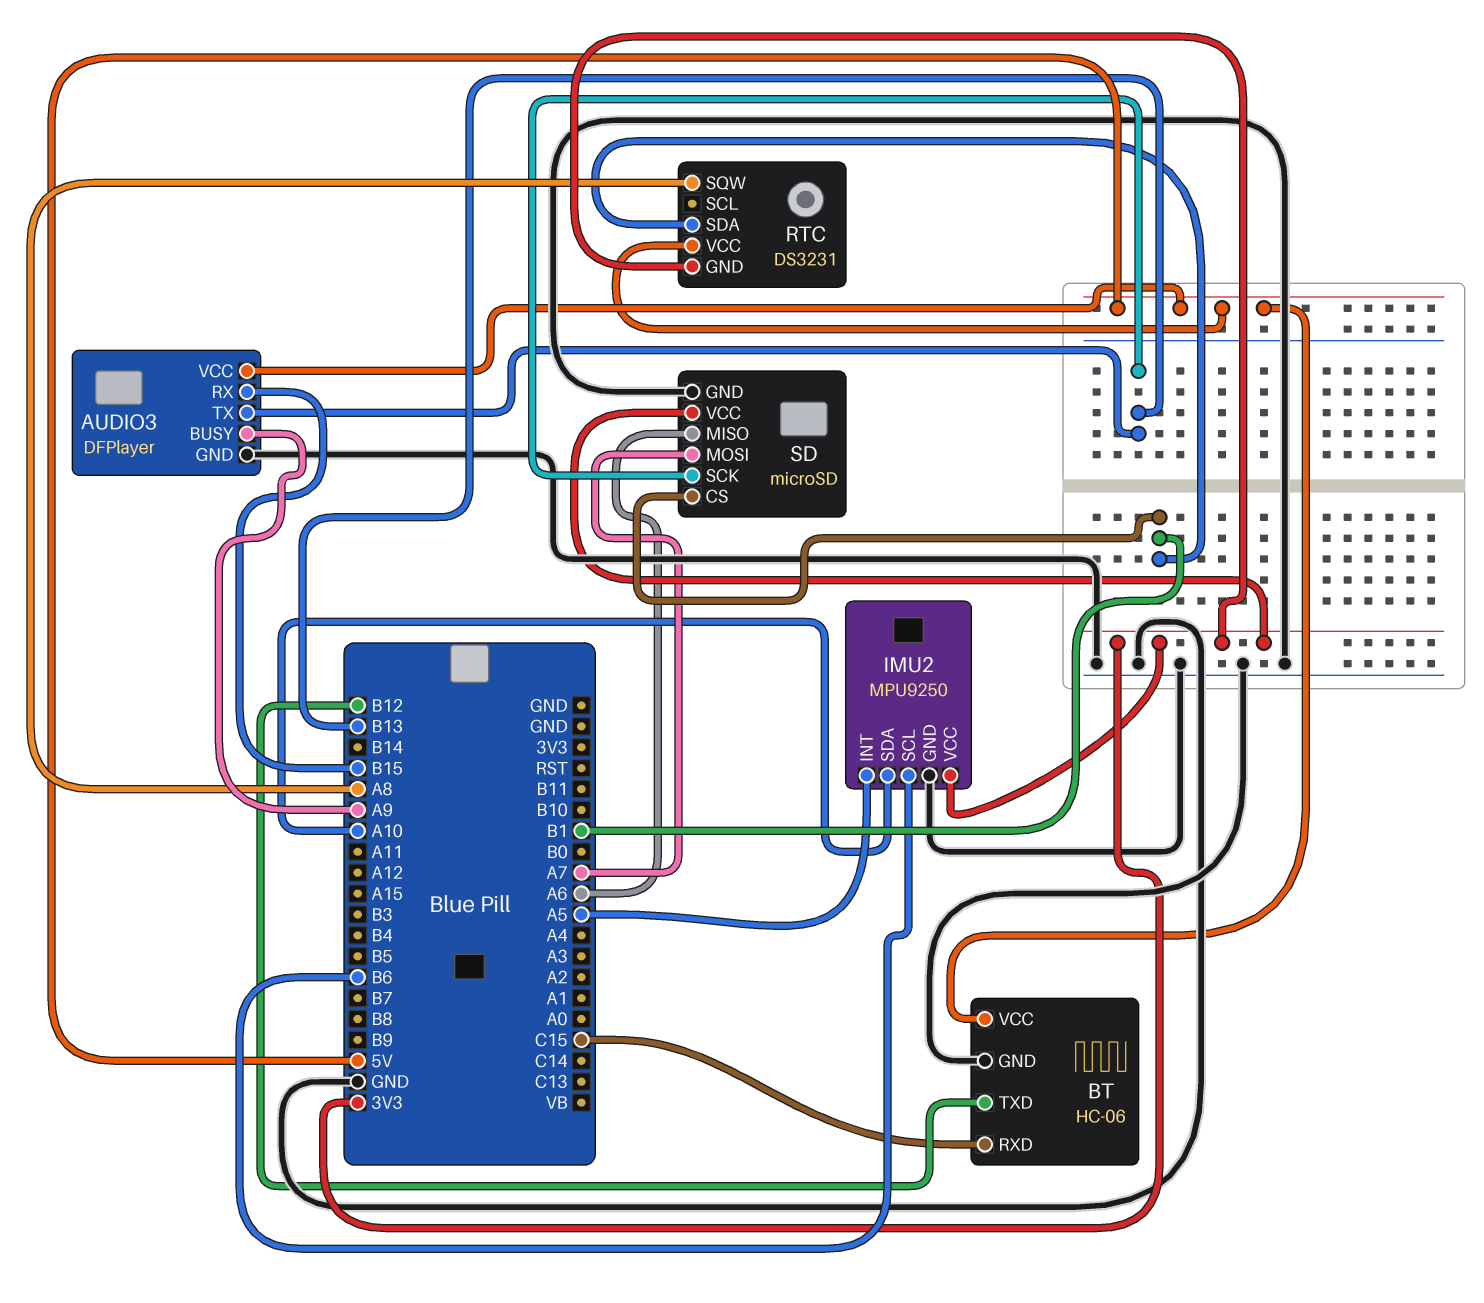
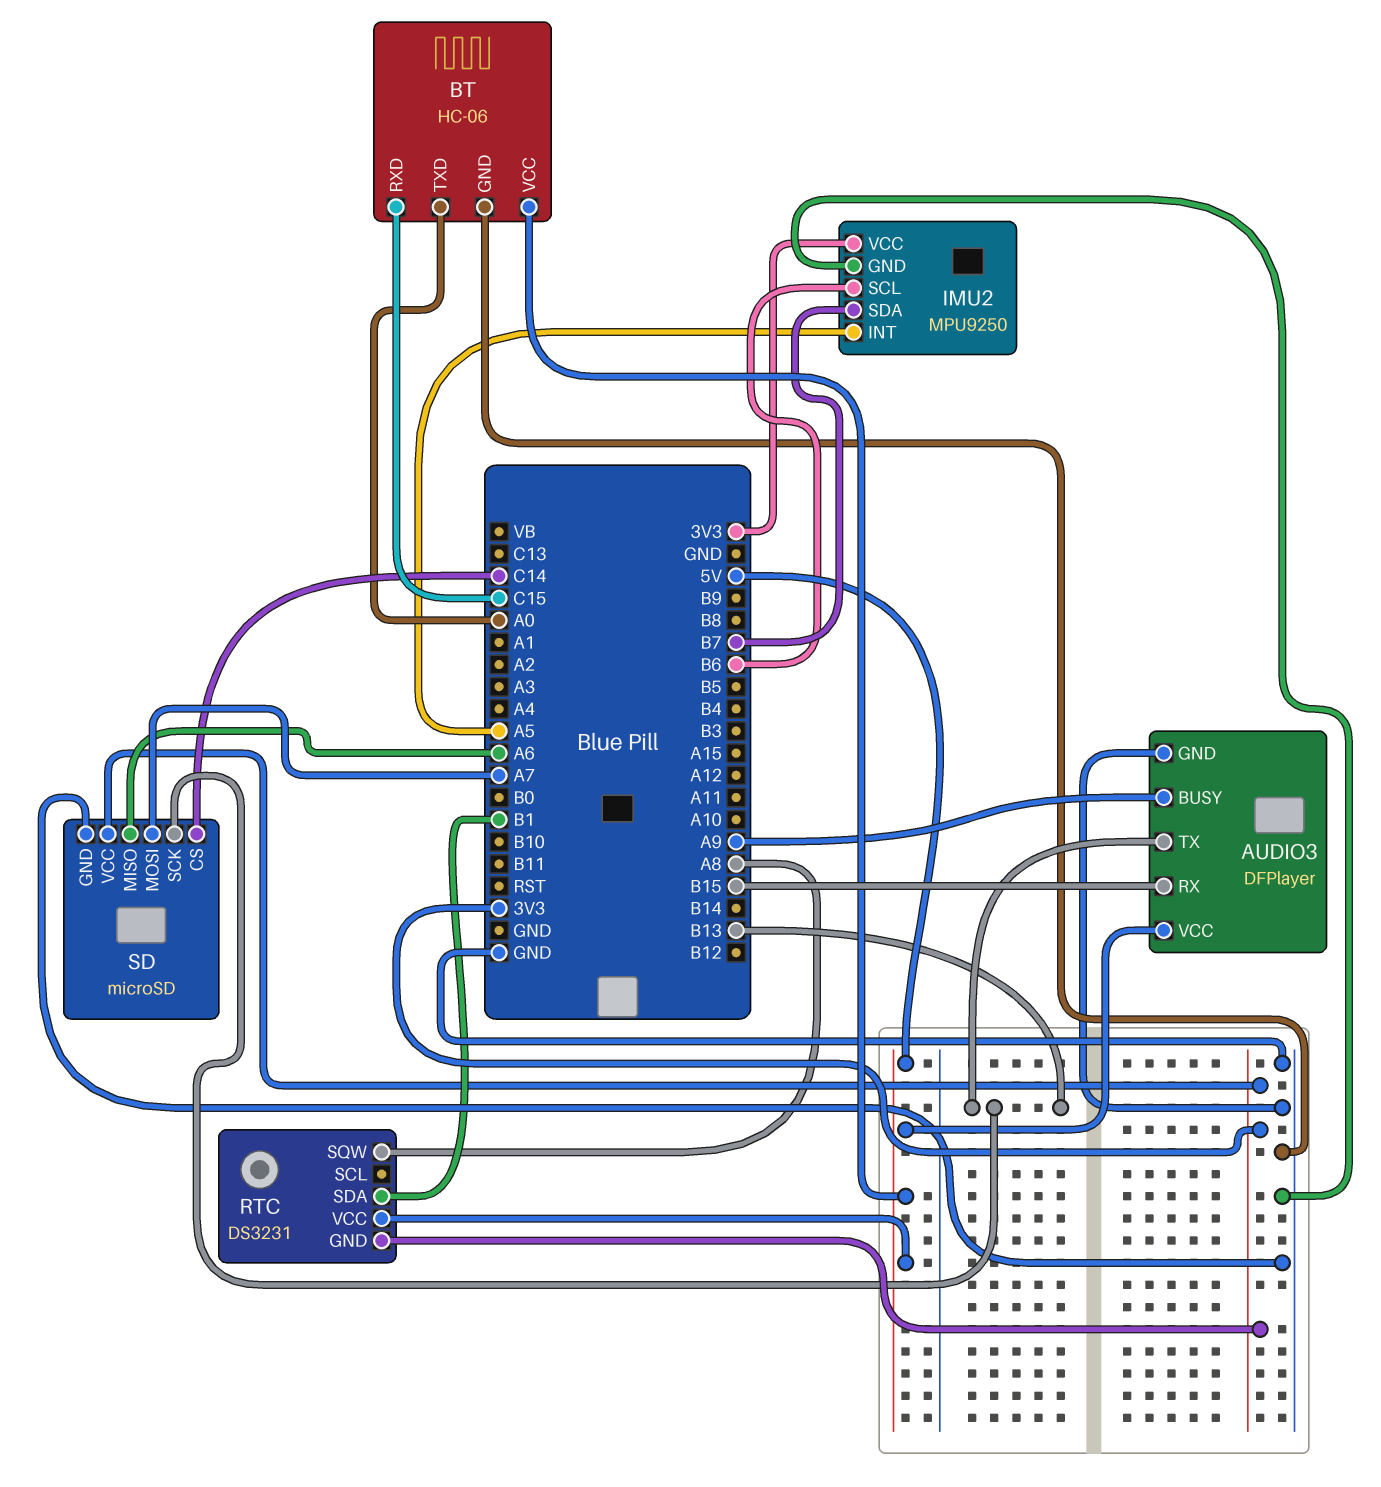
BT pin TXD: B12 -> A0
IMU2 pin SDA: A10 -> B7
SD pin CS: B1 -> C14

